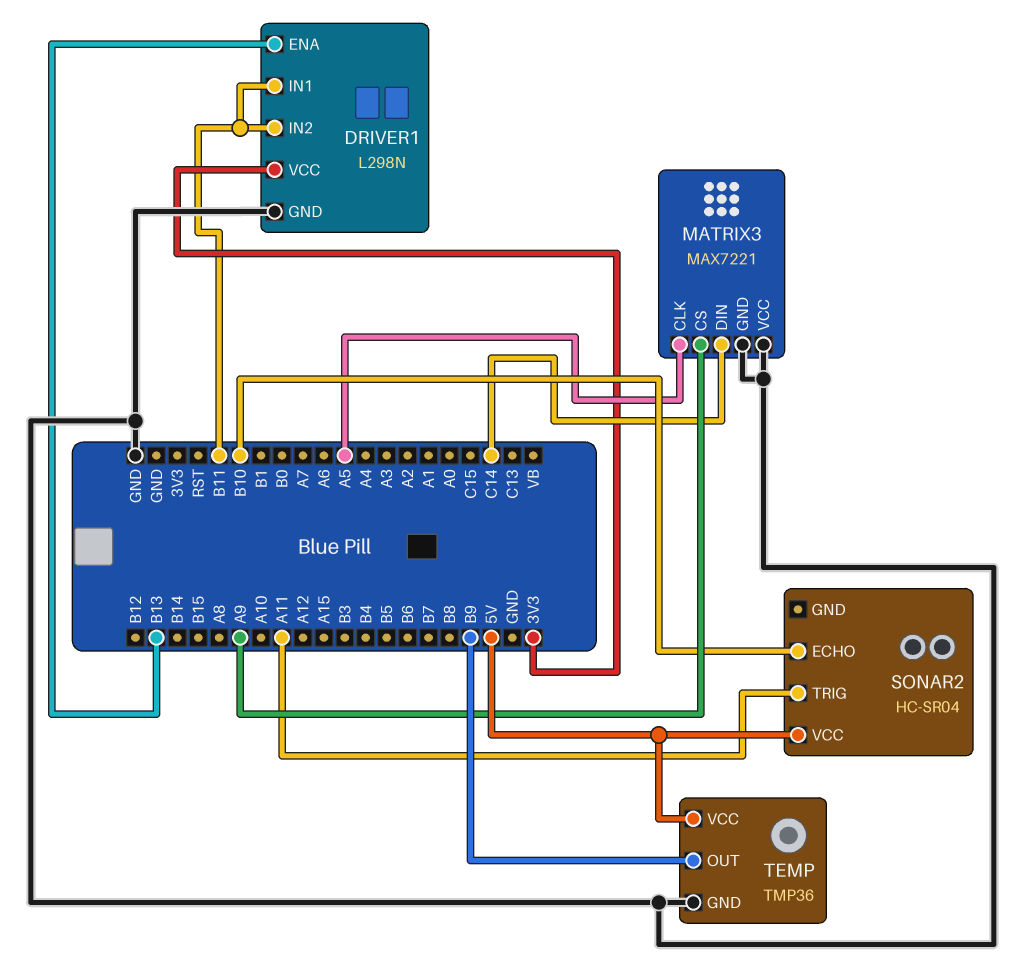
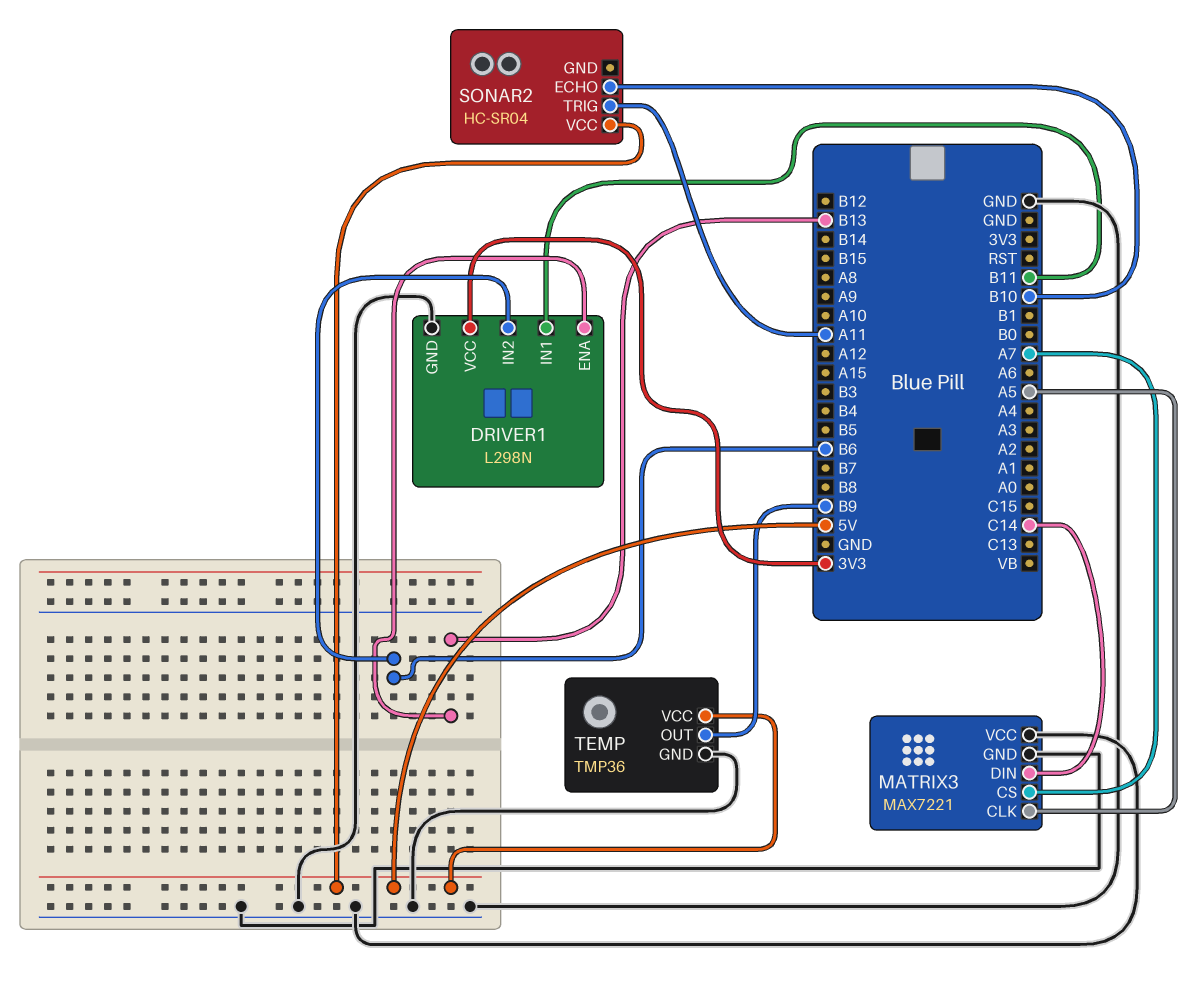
DRIVER1 pin IN2: B11 -> B6
MATRIX3 pin CS: A9 -> A7

